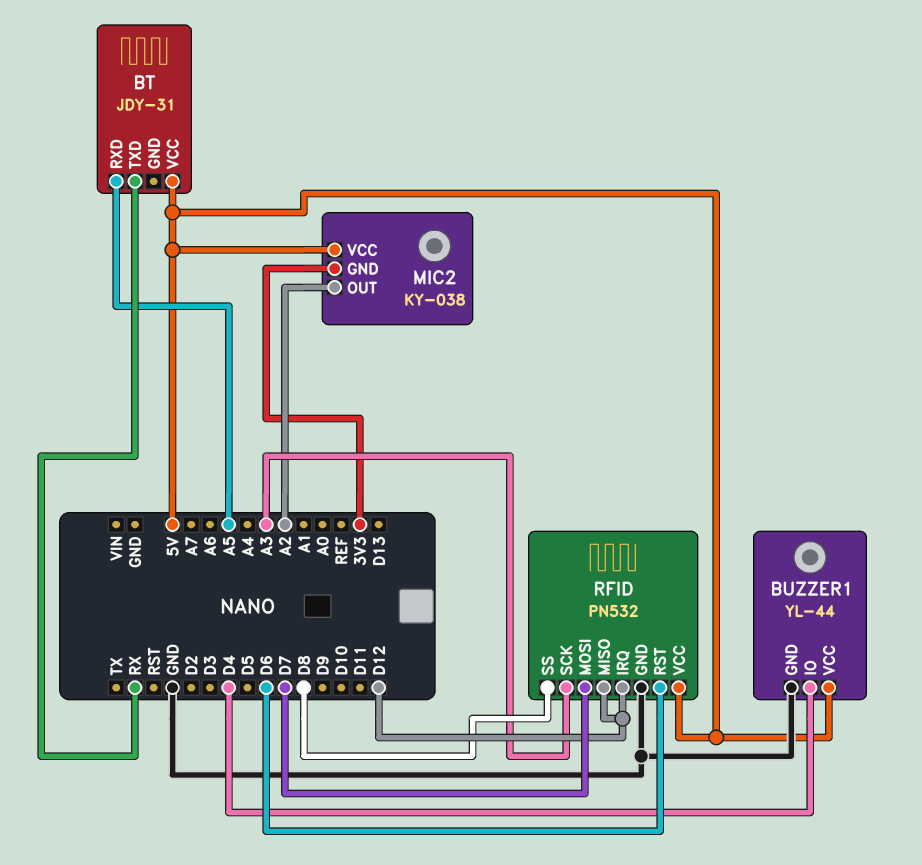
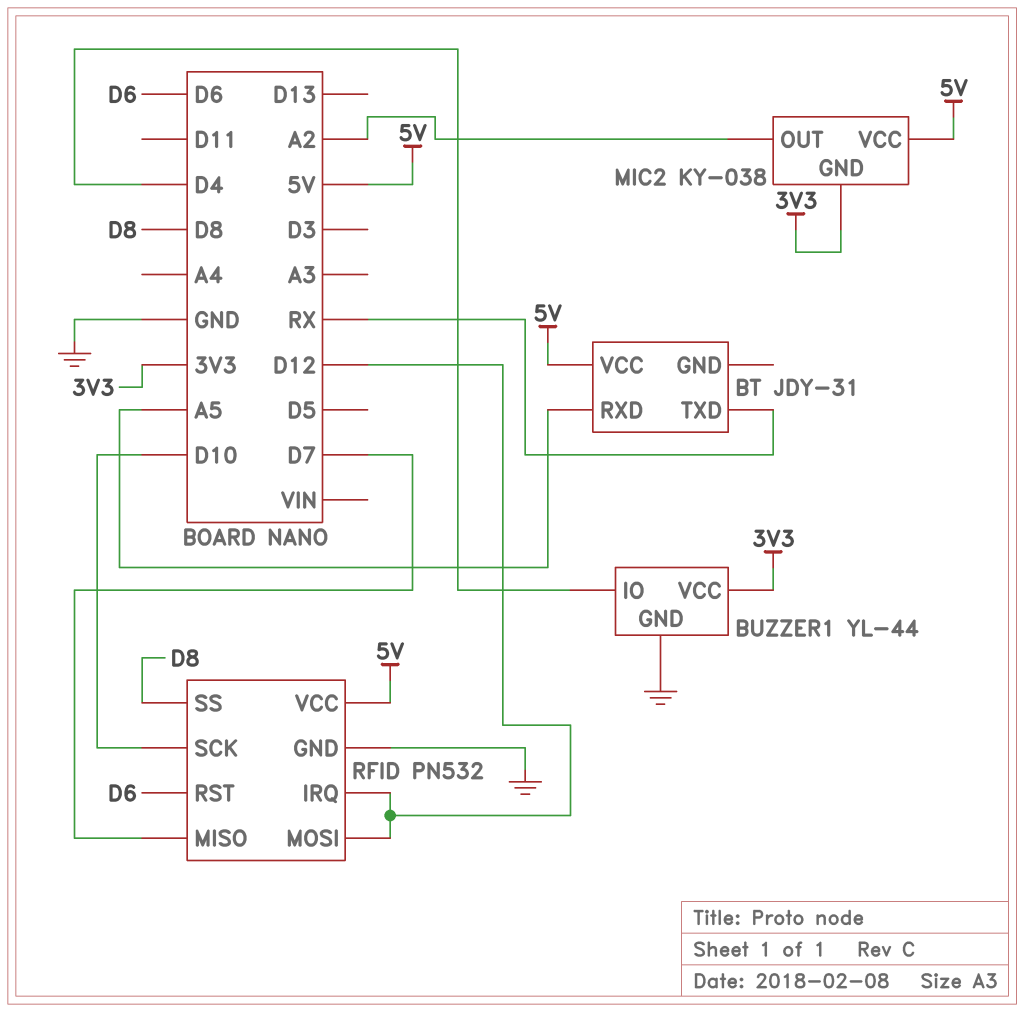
BUZZER1 pin VCC: 5V -> 3V3
RFID pin MISO: D12 -> D7
RFID pin MOSI: D7 -> D12
RFID pin SCK: A3 -> D10

